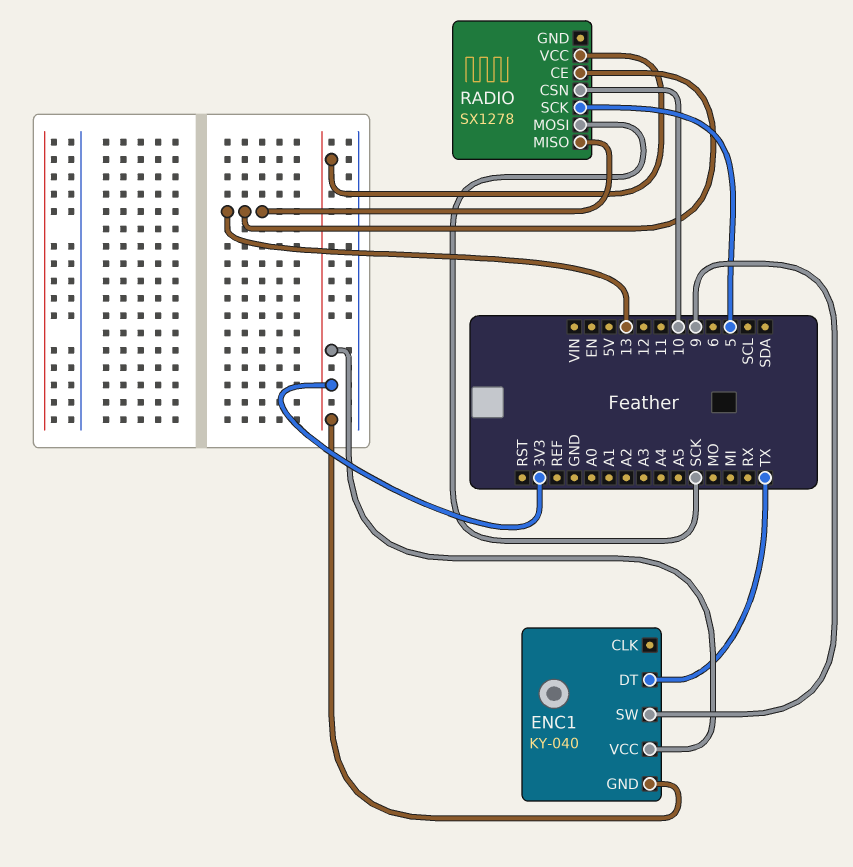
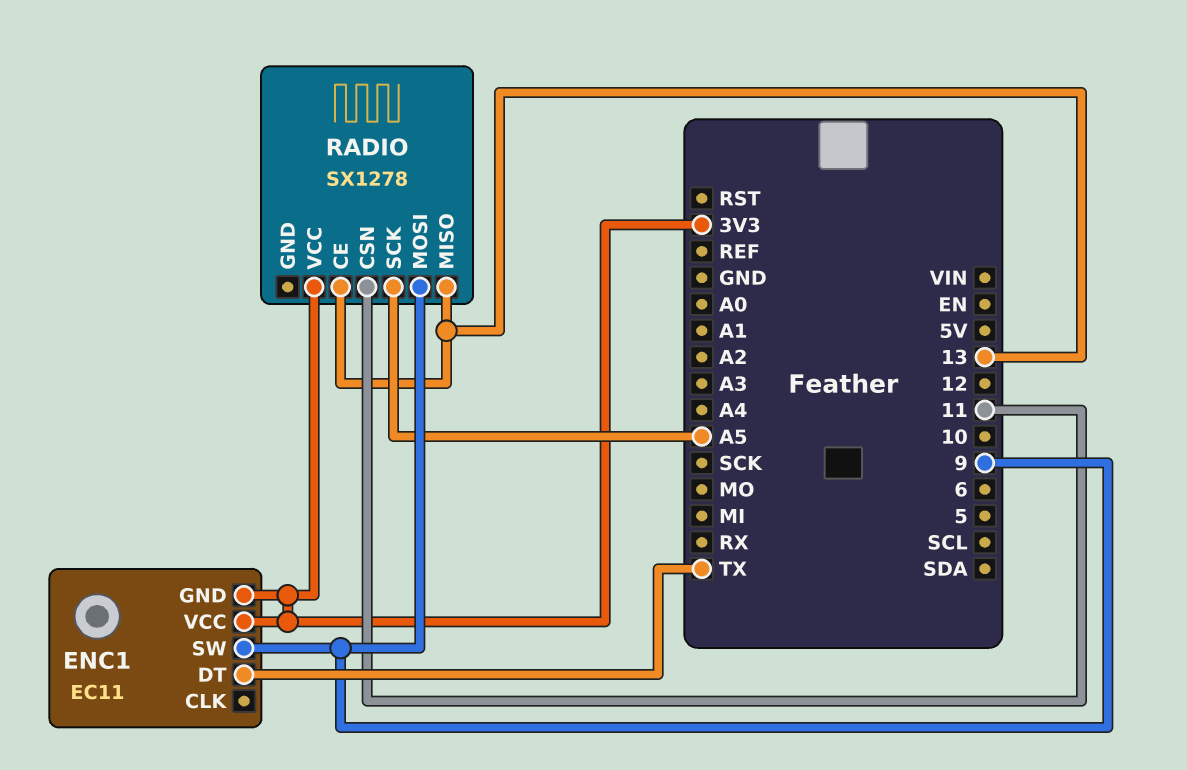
ENC1: KY-040 -> EC11
RADIO pin CSN: 10 -> 11
RADIO pin MOSI: SCK -> 9
RADIO pin SCK: 5 -> A5

